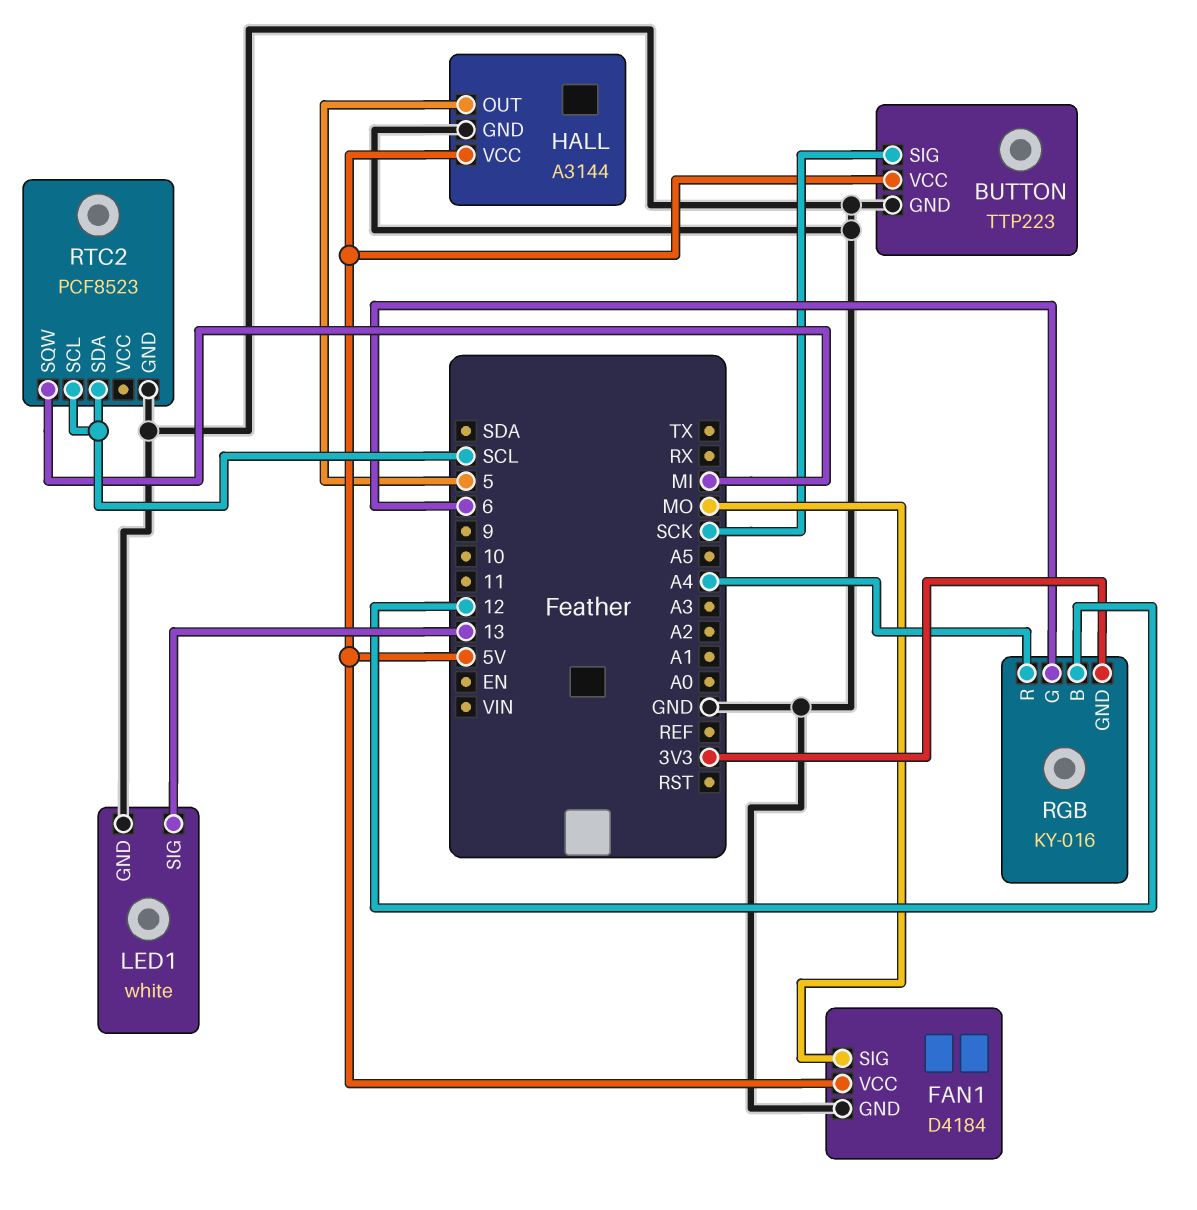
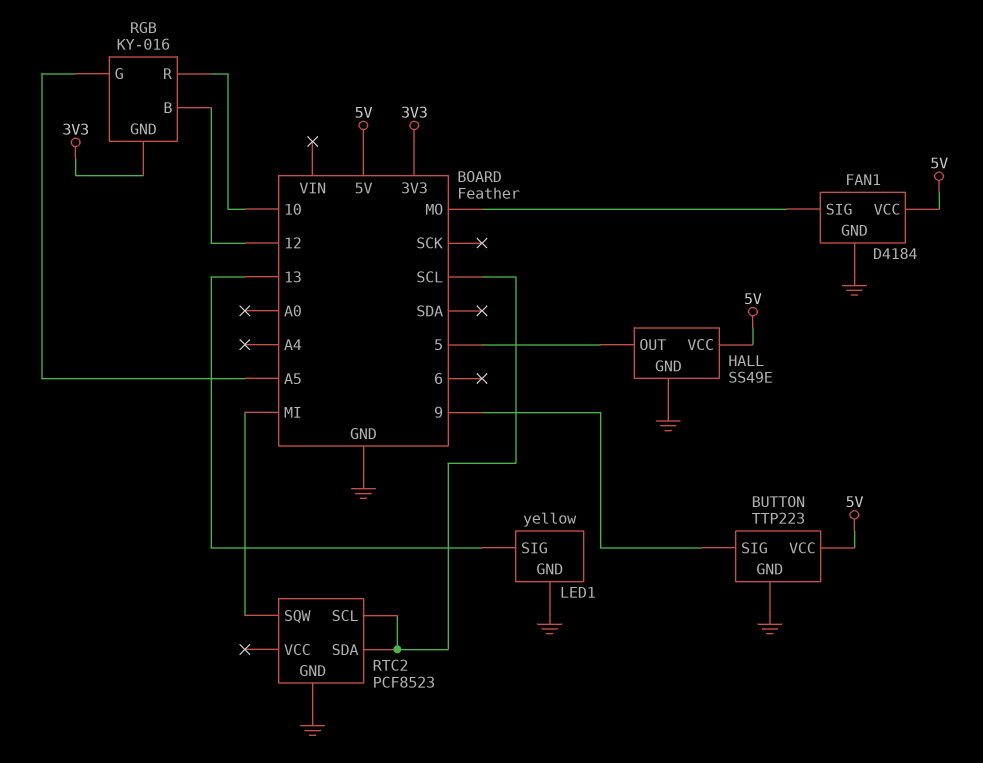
BUTTON pin SIG: SCK -> 9
HALL: A3144 -> SS49E
LED1: white -> yellow
RGB pin G: 6 -> A5
RGB pin R: A4 -> 10

